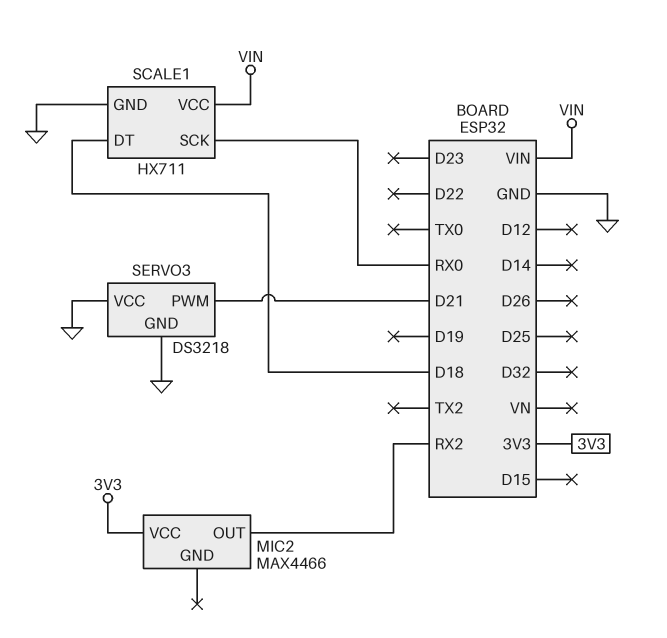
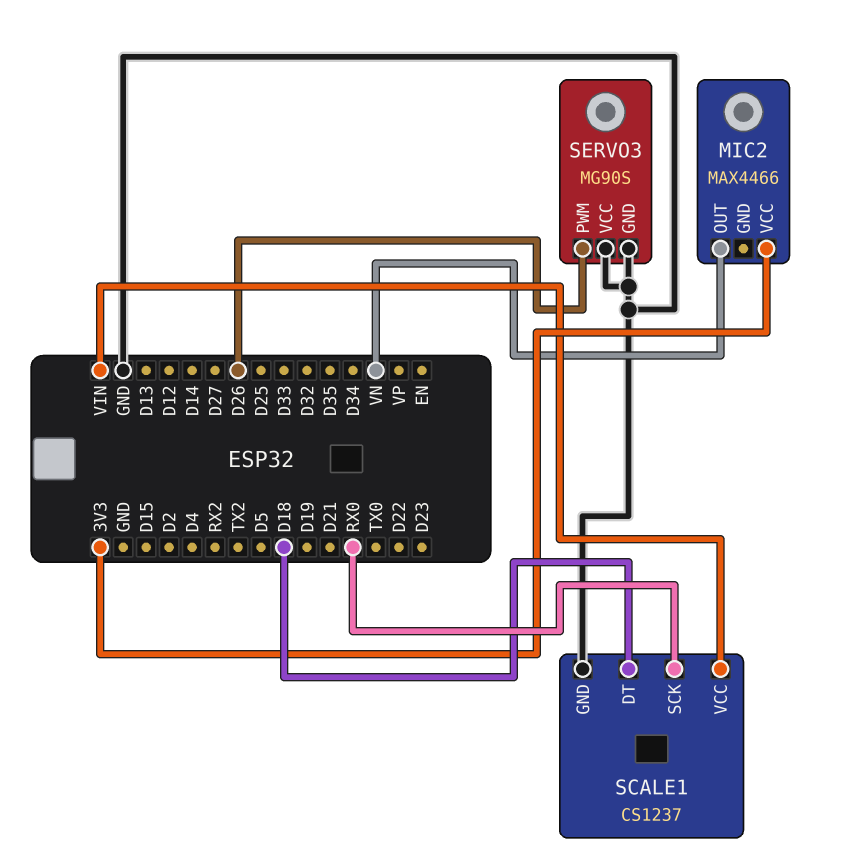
MIC2 pin OUT: RX2 -> VN
SCALE1: HX711 -> CS1237
SERVO3: DS3218 -> MG90S
SERVO3 pin PWM: D21 -> D26

